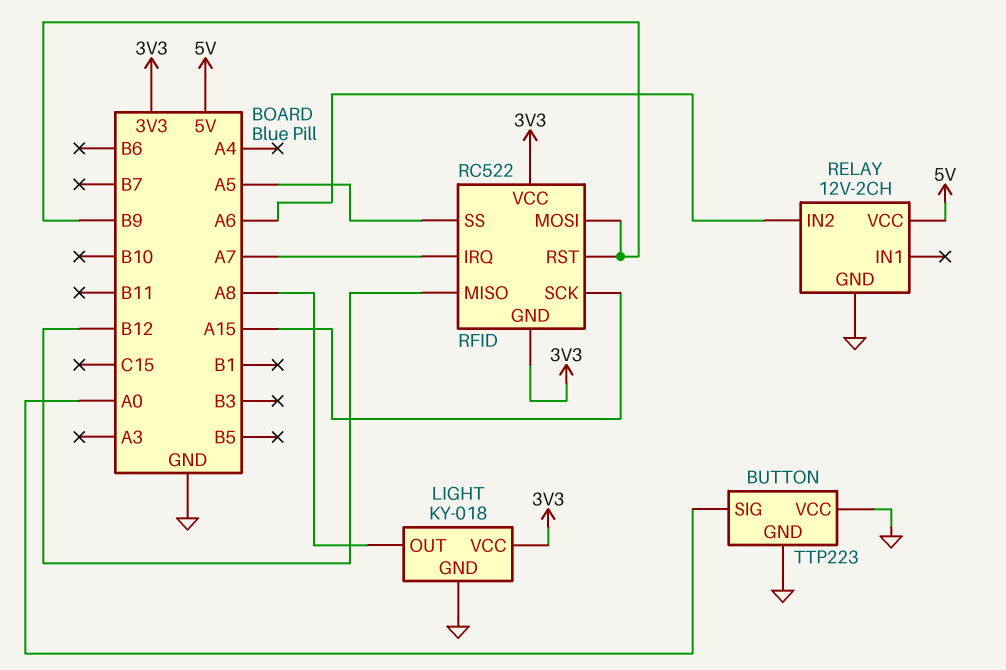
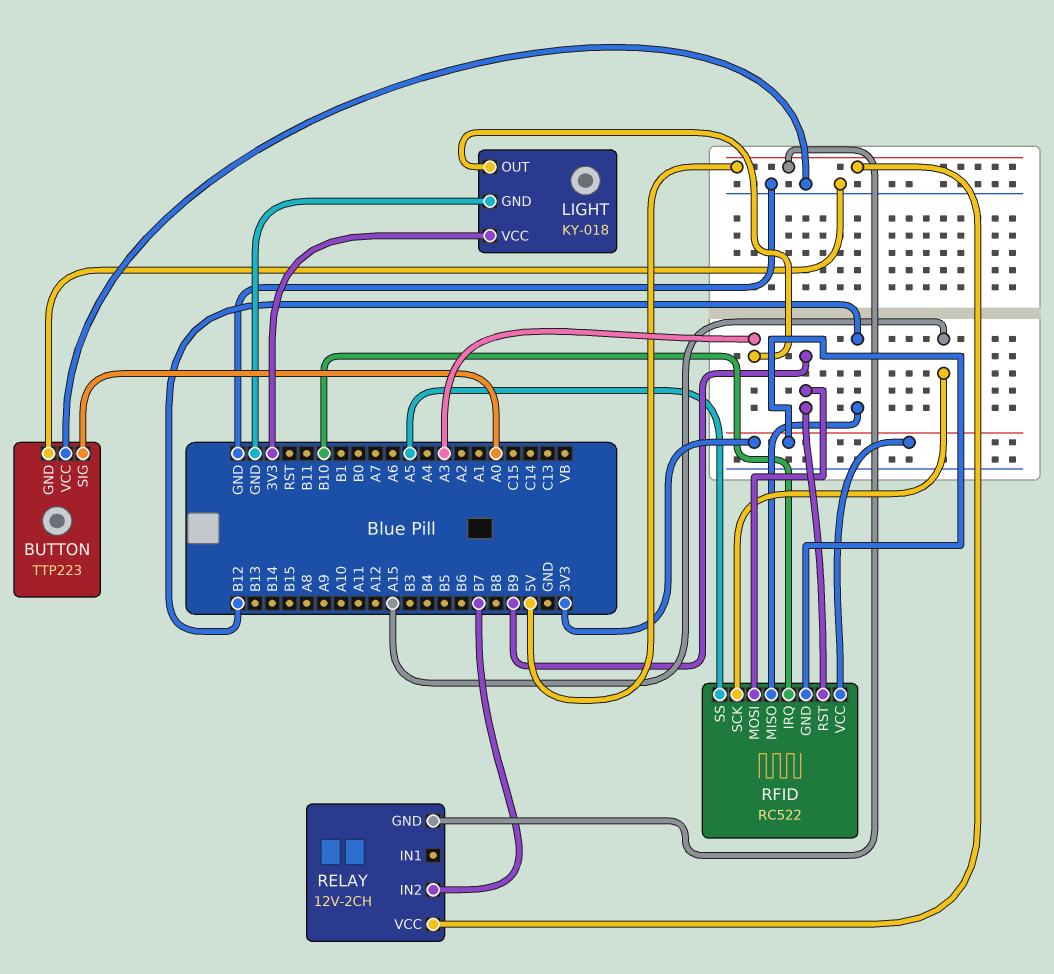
LIGHT pin OUT: A8 -> A3
RELAY pin GND: GND -> 5V
RELAY pin IN2: A6 -> B7
RFID pin IRQ: A7 -> B10

